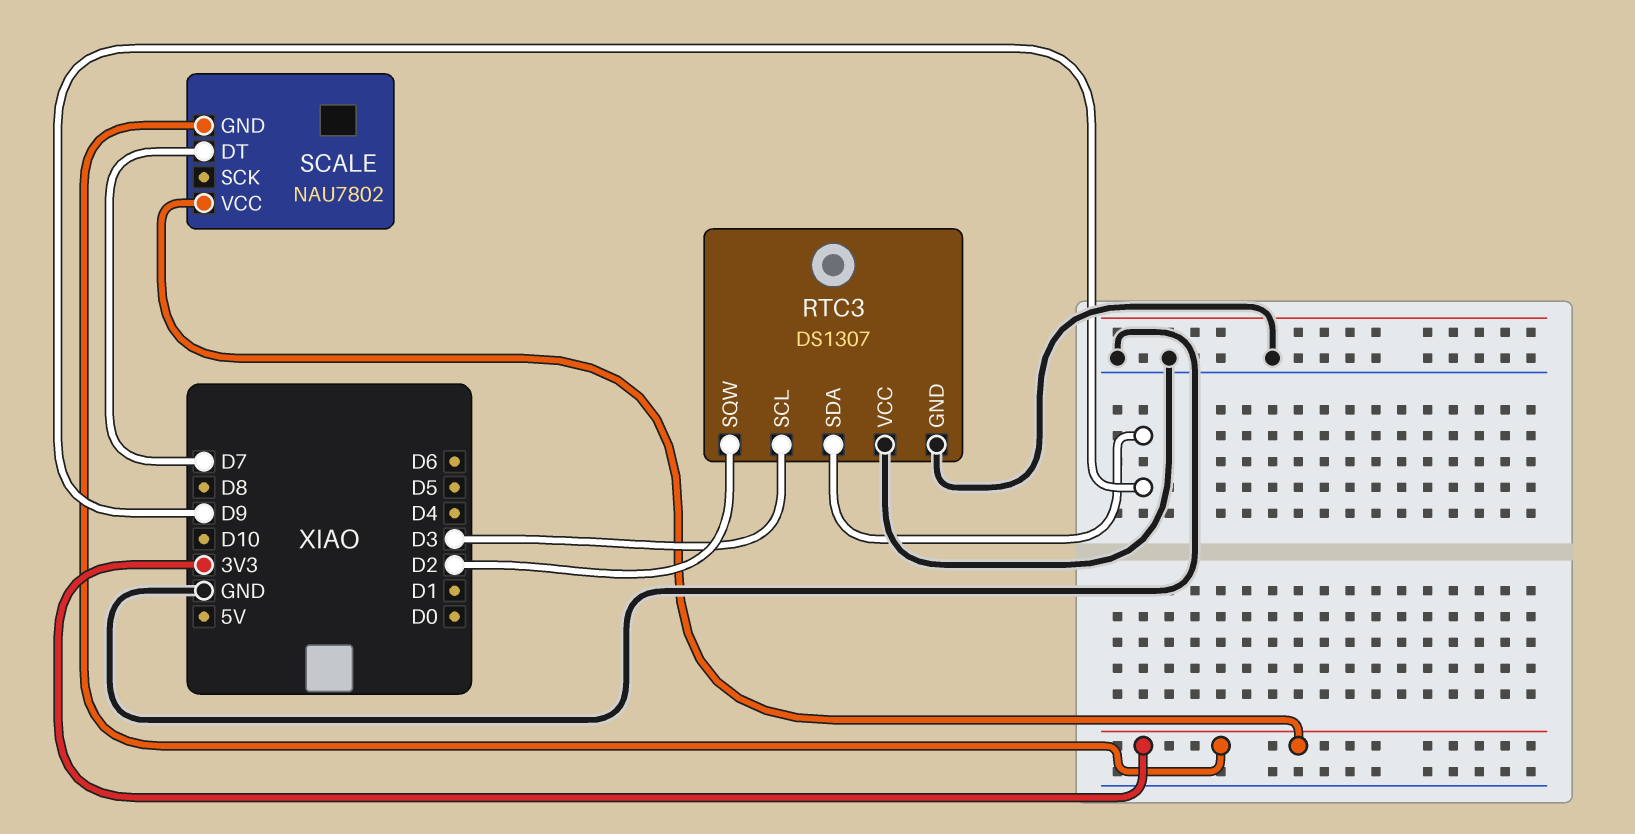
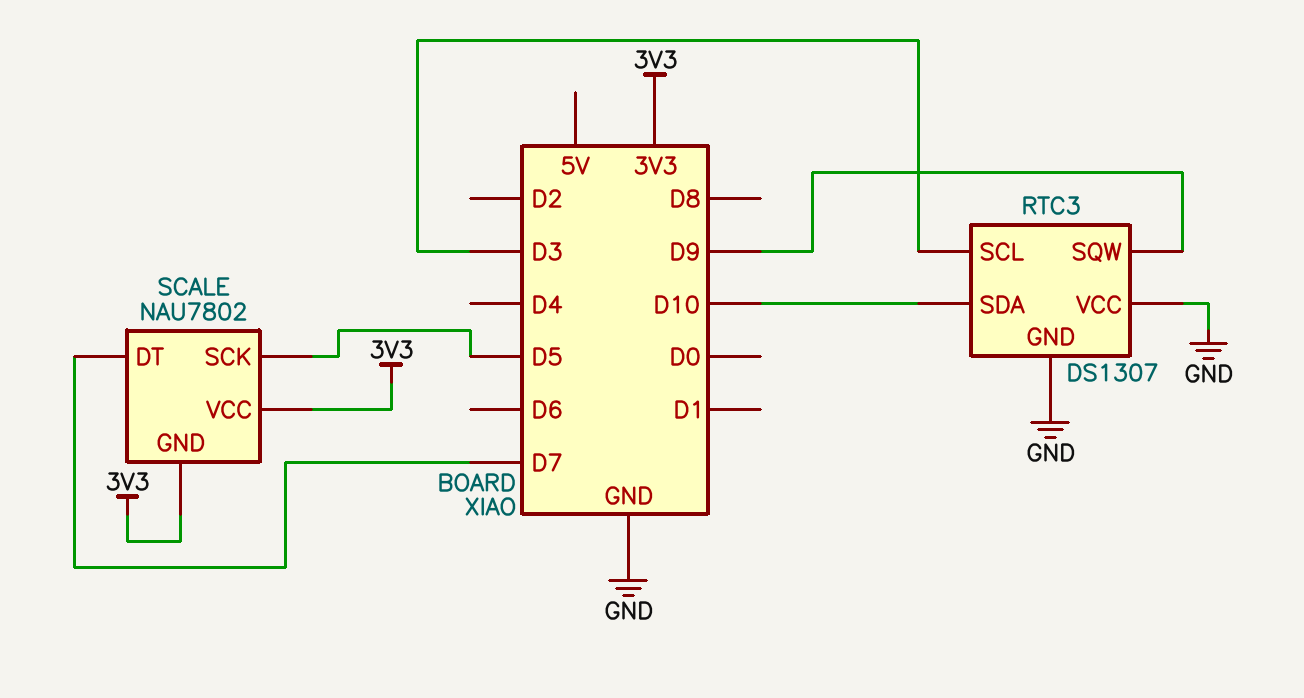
RTC3 pin SDA: D9 -> D10
RTC3 pin SQW: D2 -> D9
SCALE pin SCK: none -> D5

